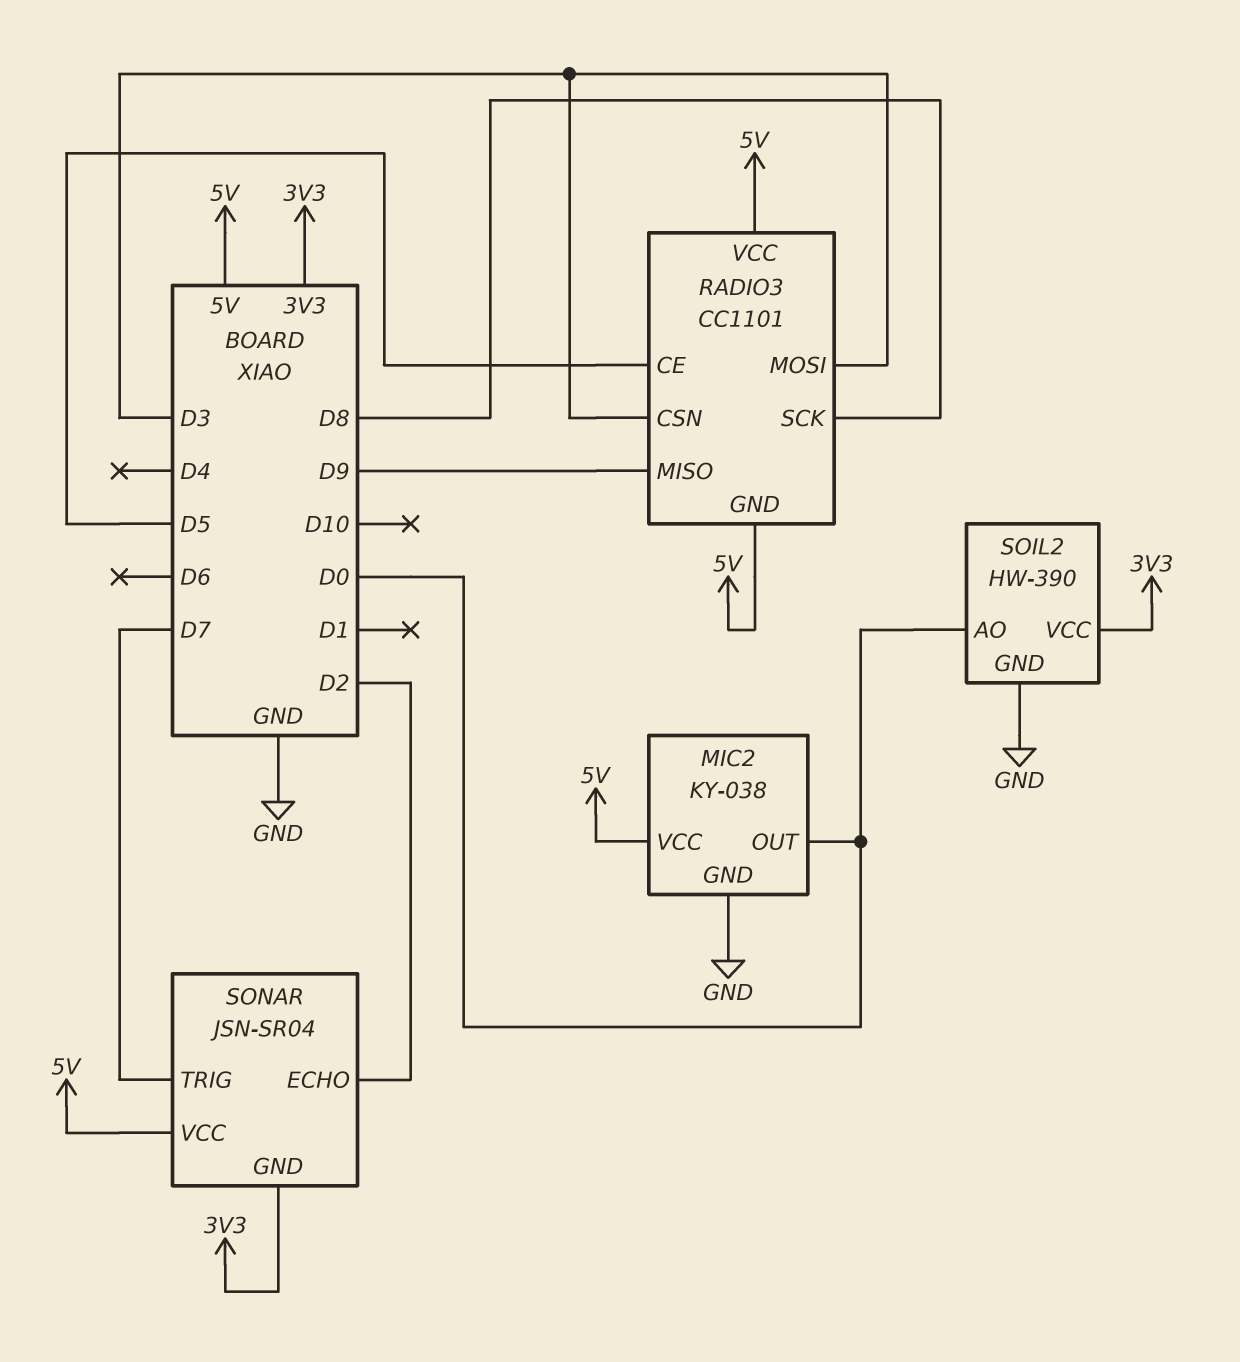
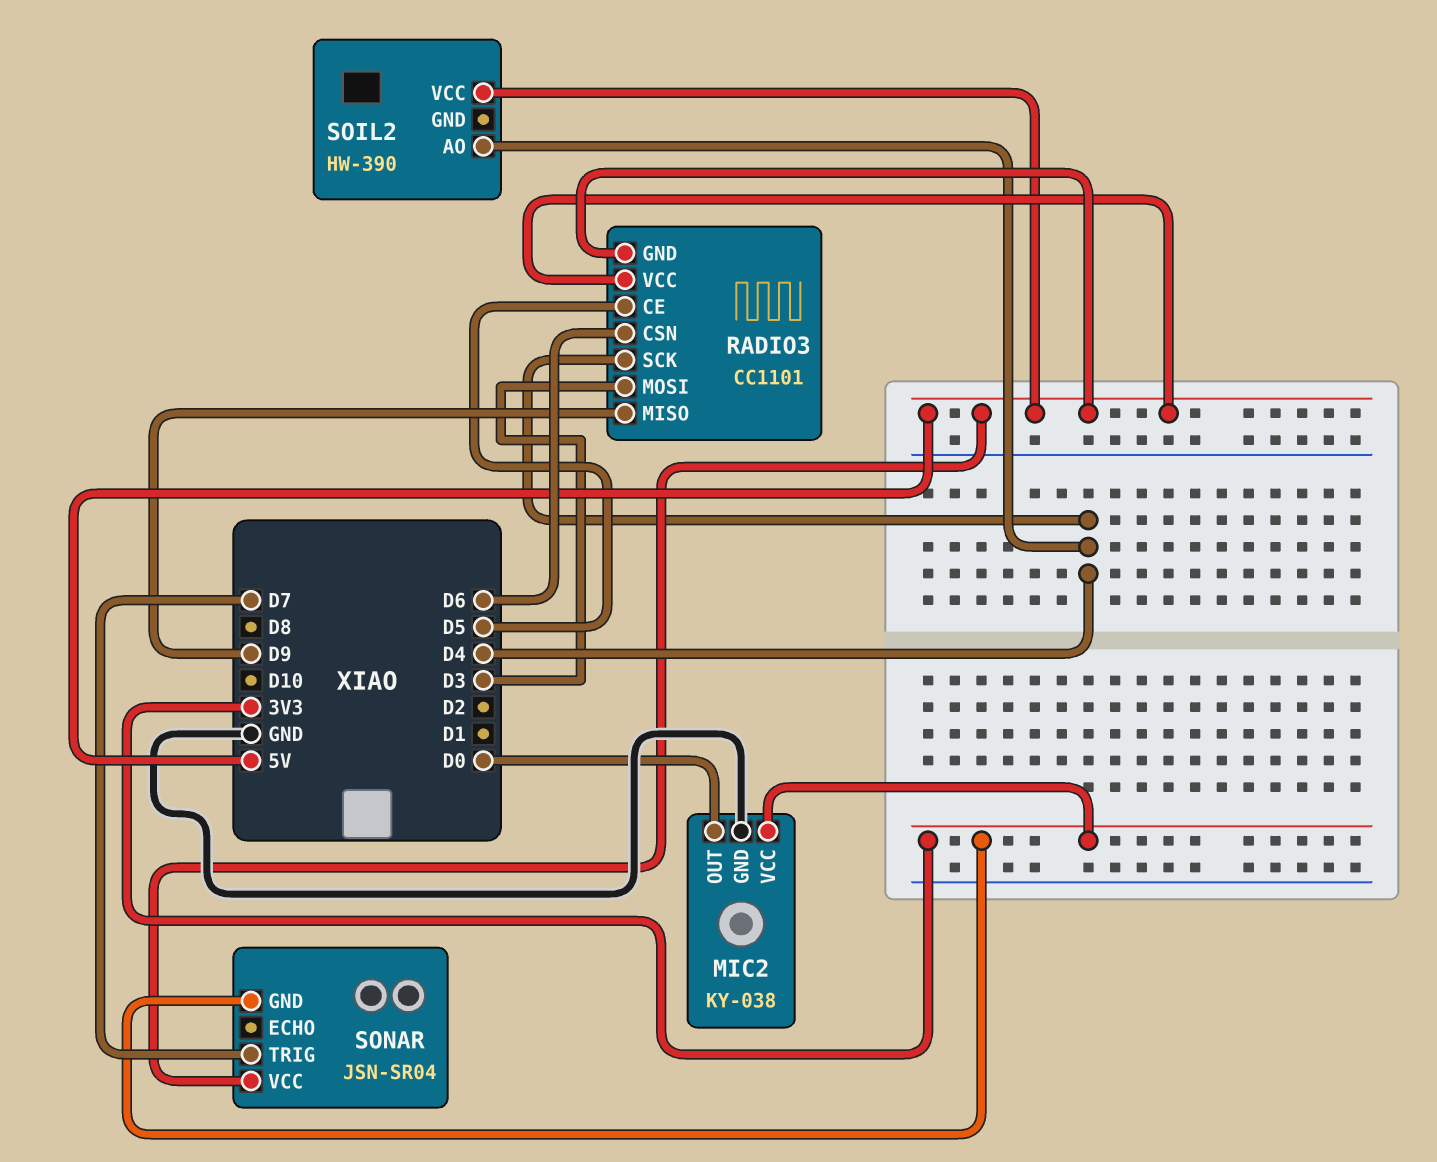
MIC2 pin VCC: 5V -> 3V3
RADIO3 pin CSN: D3 -> D6
RADIO3 pin SCK: D8 -> D4
SOIL2 pin AO: D0 -> D4
SOIL2 pin GND: GND -> none
SOIL2 pin VCC: 3V3 -> 5V
SONAR pin ECHO: D2 -> none

